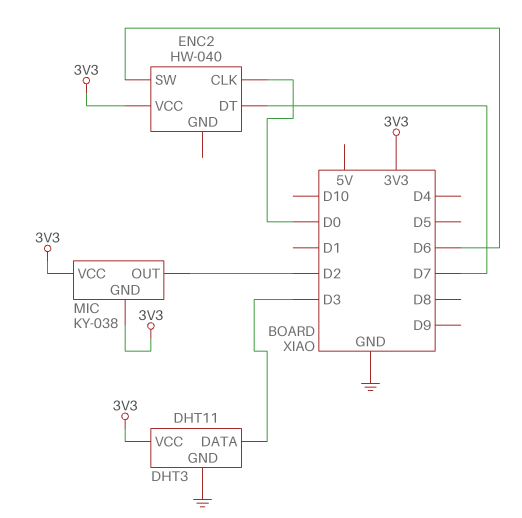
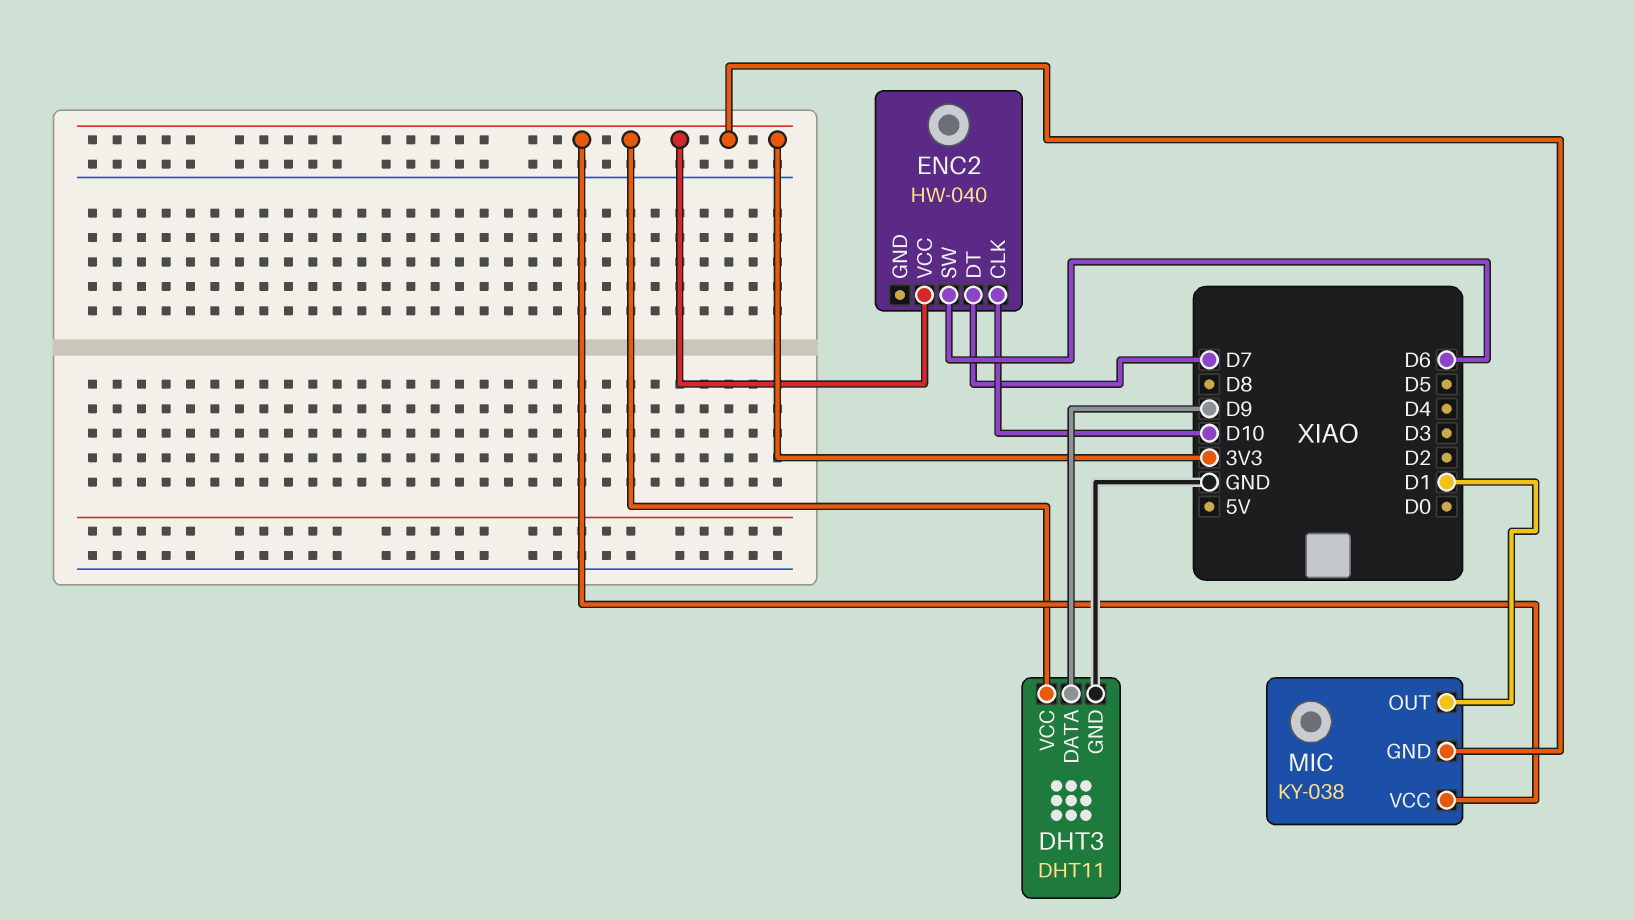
DHT3 pin DATA: D3 -> D9
ENC2 pin CLK: D0 -> D10
MIC pin OUT: D2 -> D1

